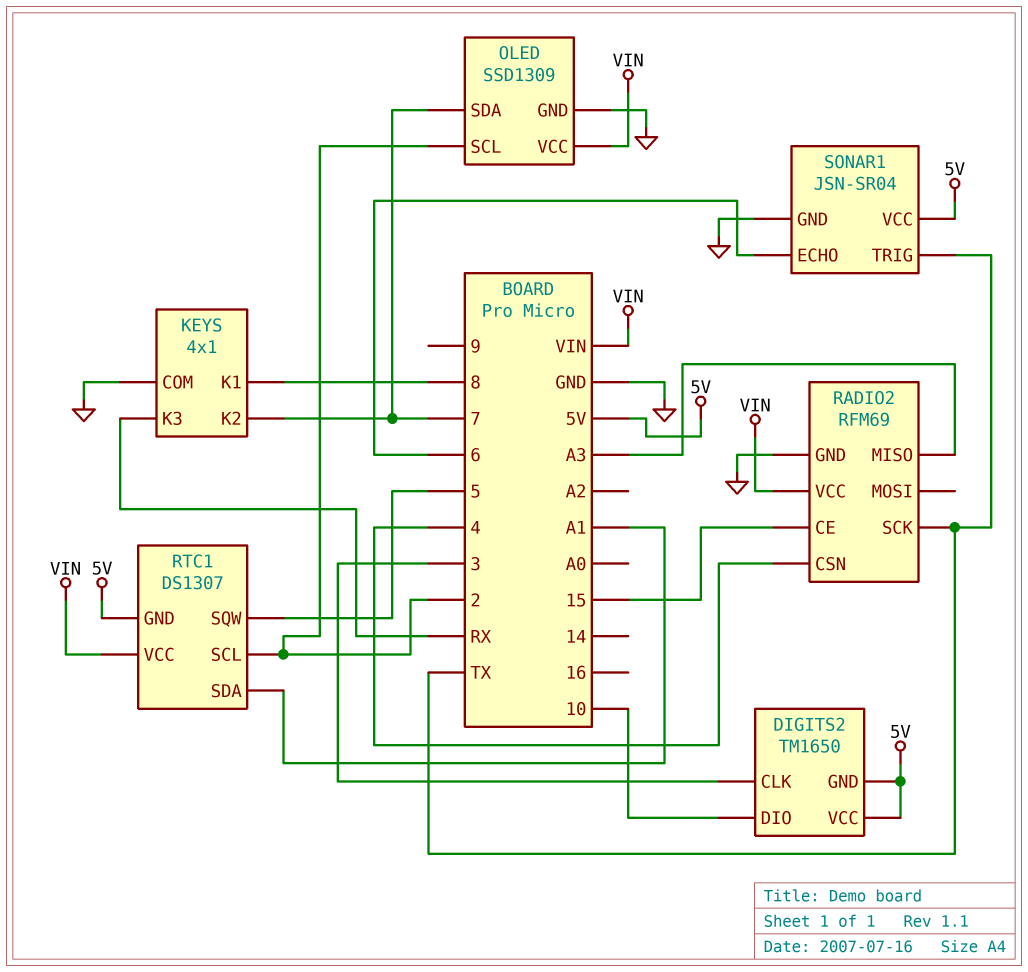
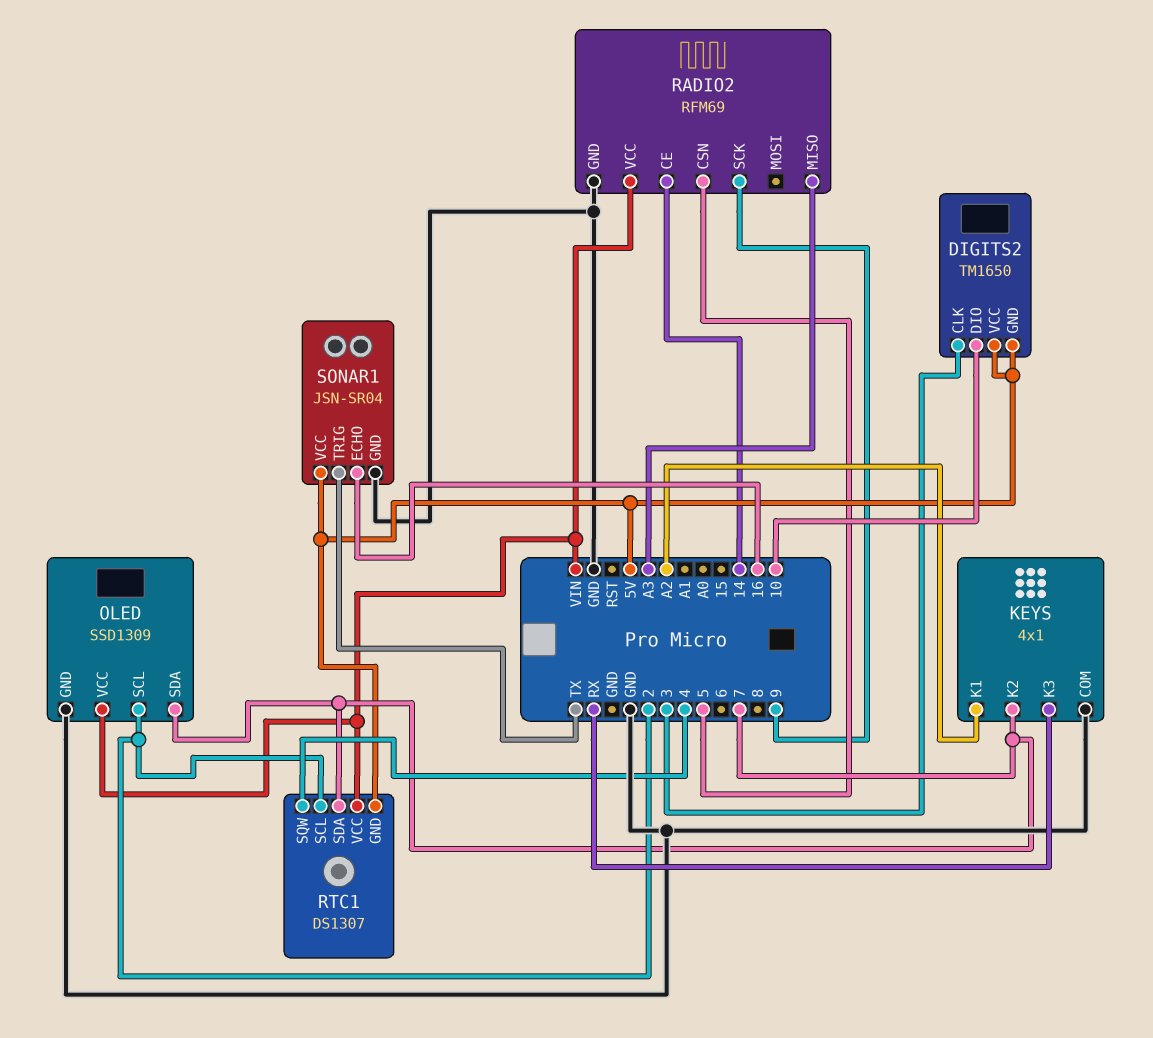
KEYS pin K1: 8 -> A2
RADIO2 pin CE: 15 -> 14
RADIO2 pin CSN: 4 -> 5
RADIO2 pin SCK: TX -> 9
RTC1 pin SDA: A1 -> 7
RTC1 pin SQW: 5 -> 4
SONAR1 pin ECHO: 6 -> 16

